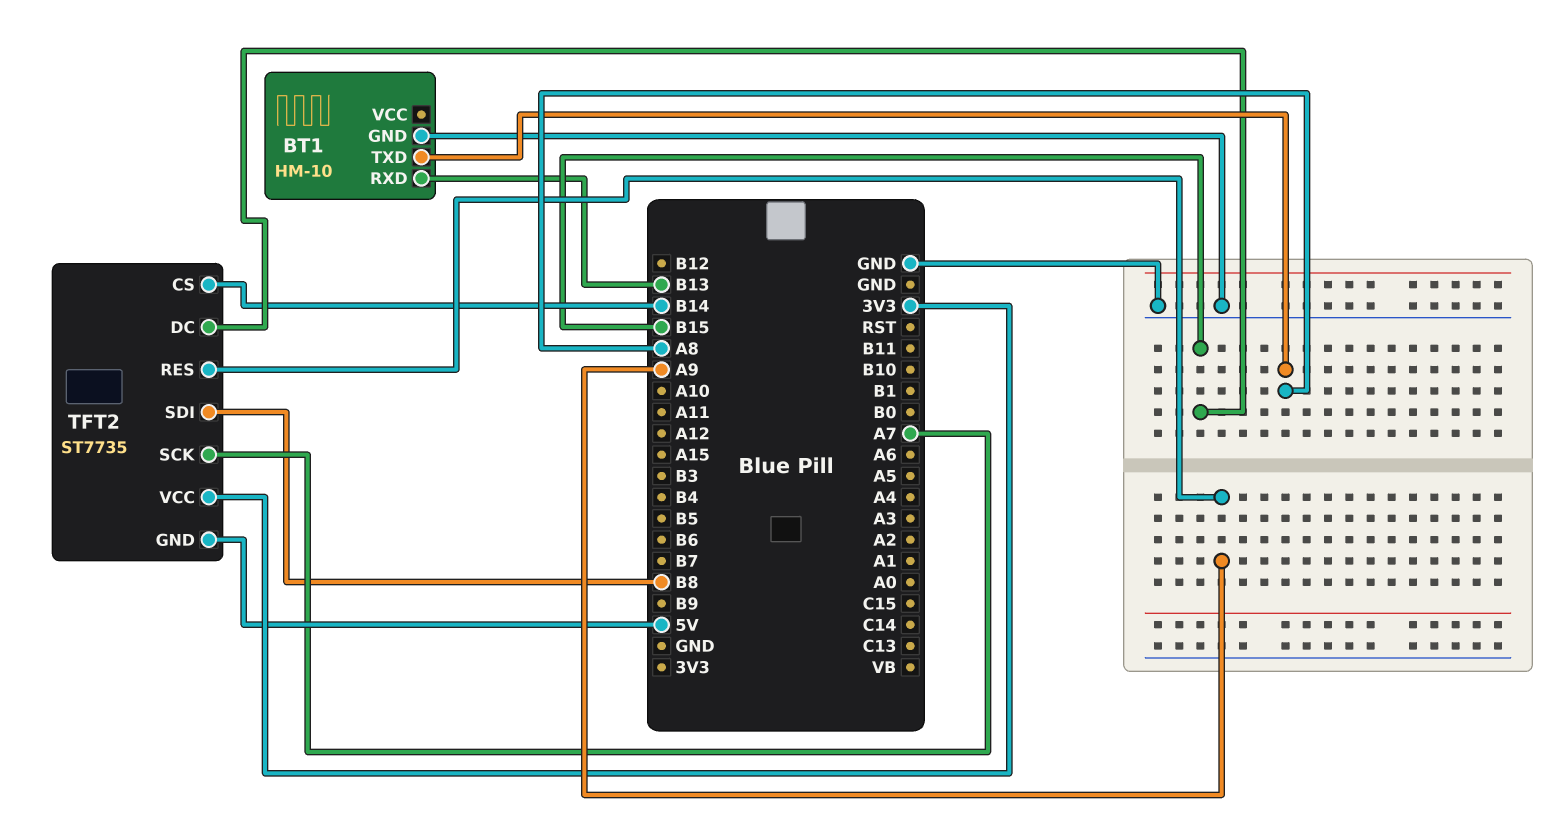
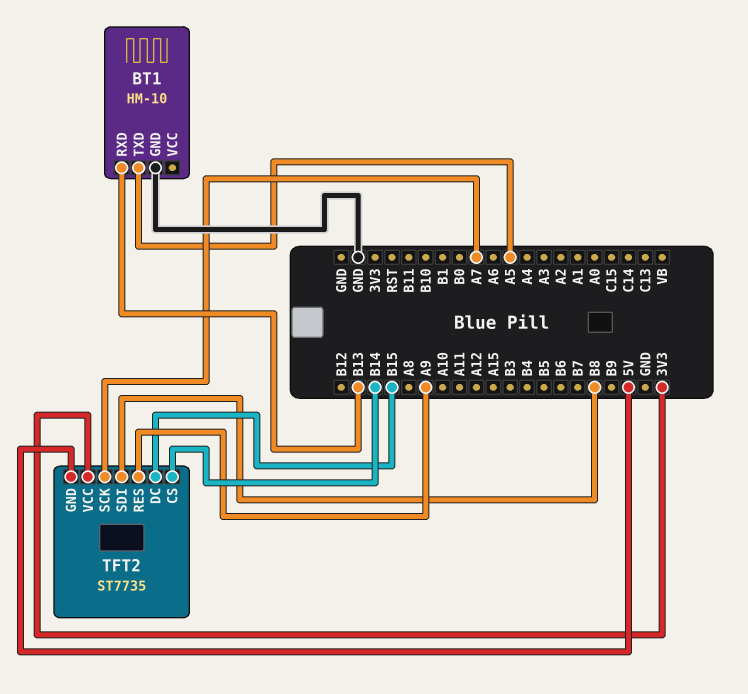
BT1 pin TXD: A8 -> A5

